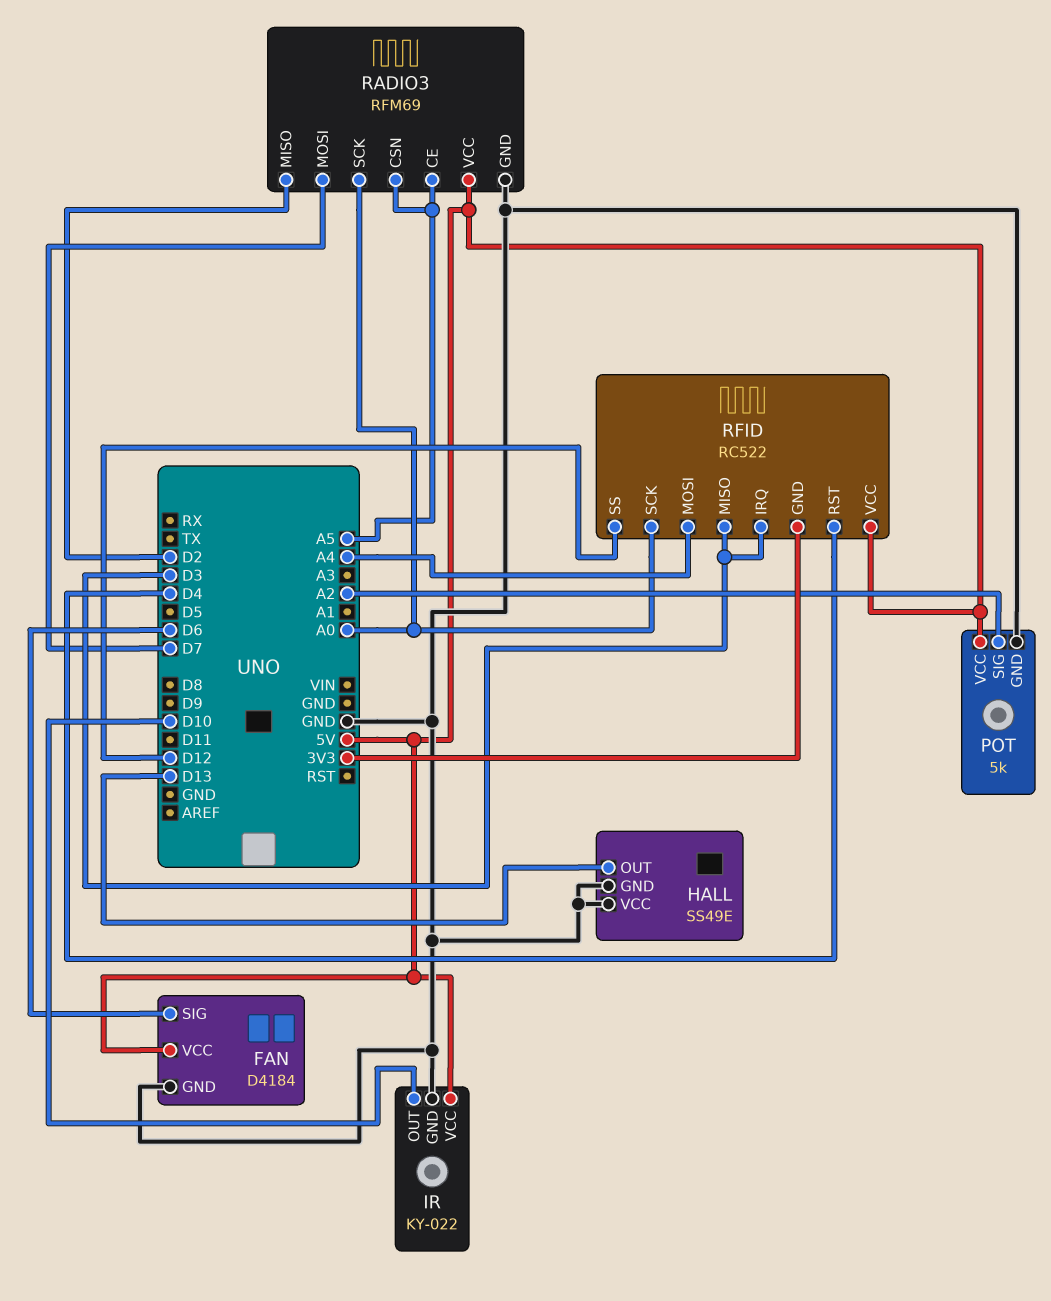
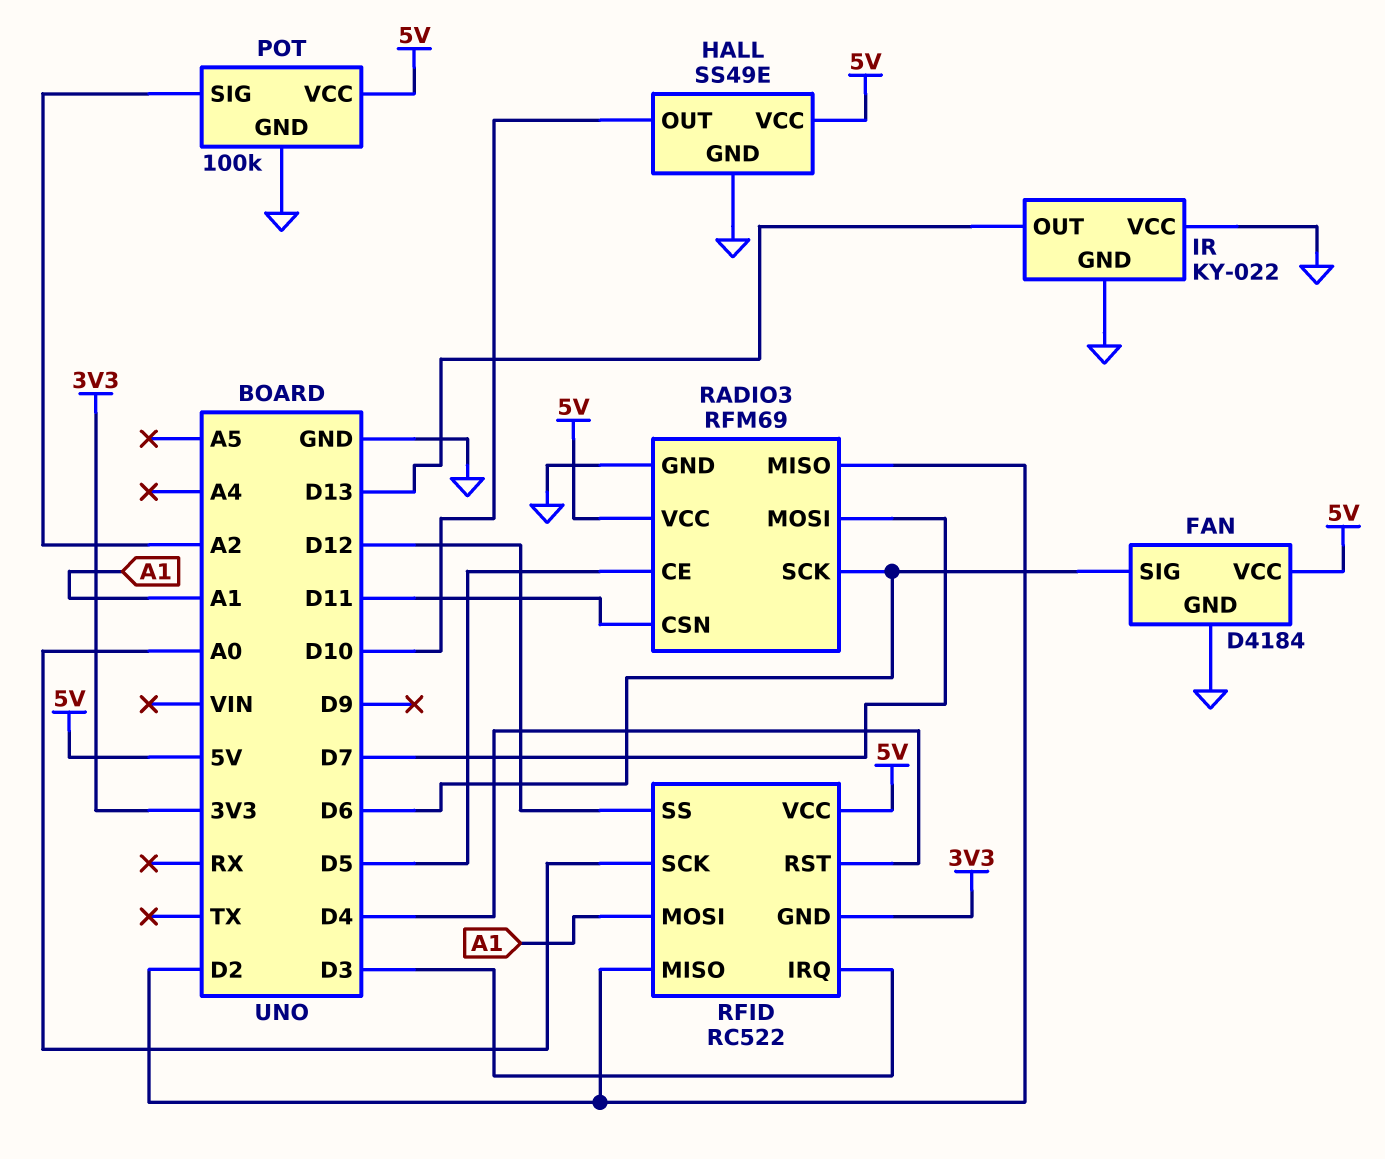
HALL pin OUT: D13 -> D10
HALL pin VCC: GND -> 5V
IR pin OUT: D10 -> D13
IR pin VCC: 5V -> GND
POT: 5k -> 100k
RADIO3 pin CE: A5 -> D5
RADIO3 pin CSN: A5 -> D11
RADIO3 pin SCK: A0 -> D6
RFID pin MISO: D3 -> D2
RFID pin MOSI: A4 -> A1

